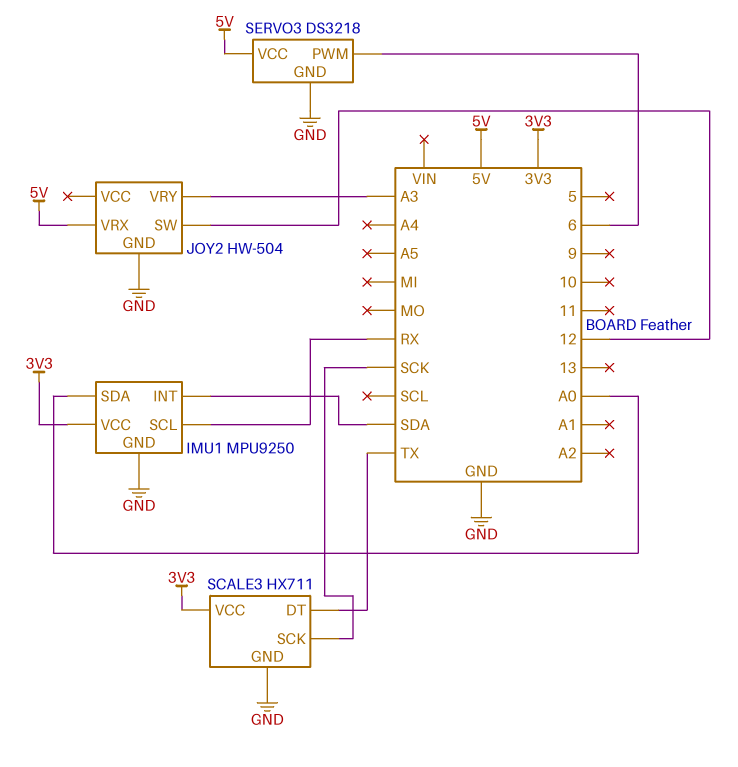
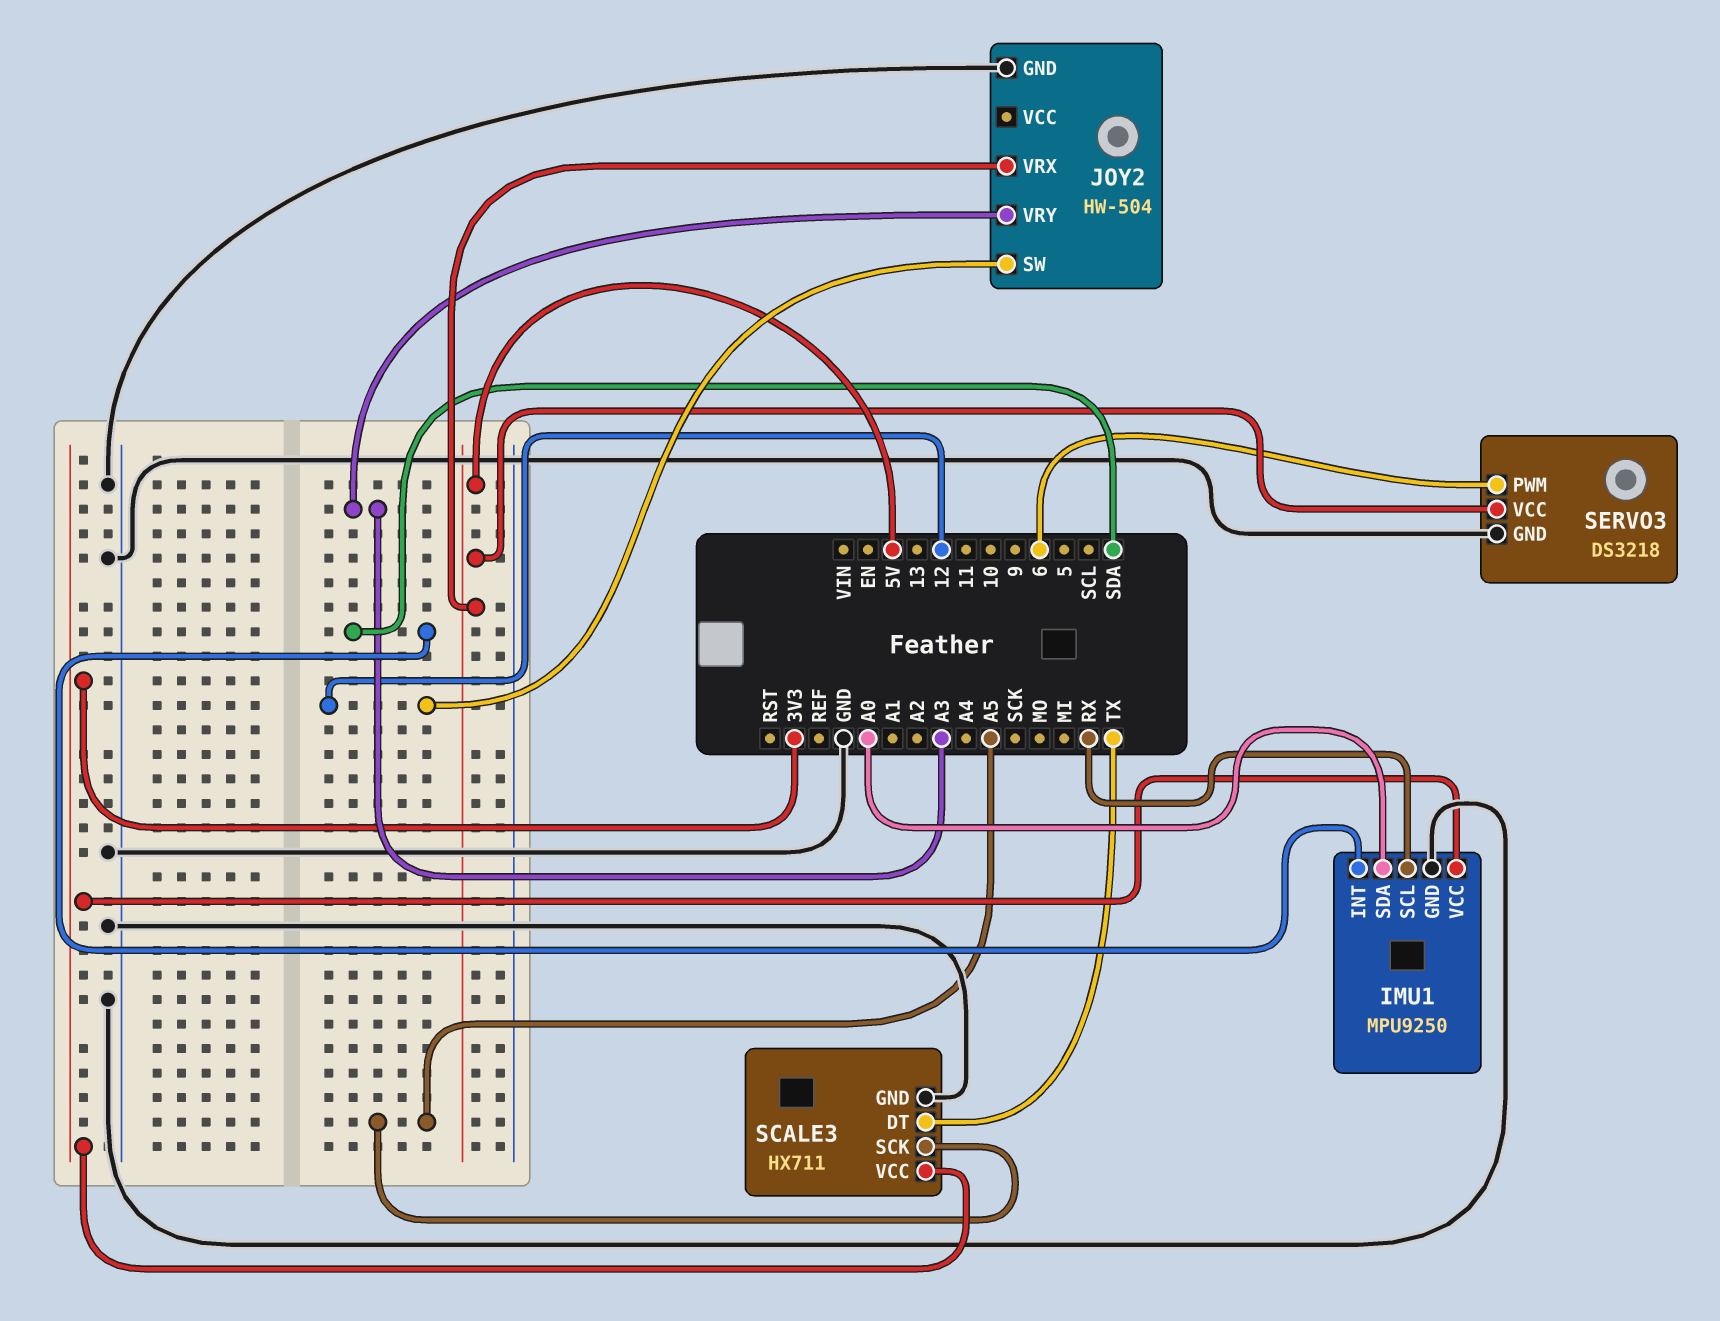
SCALE3 pin SCK: SCK -> A5

